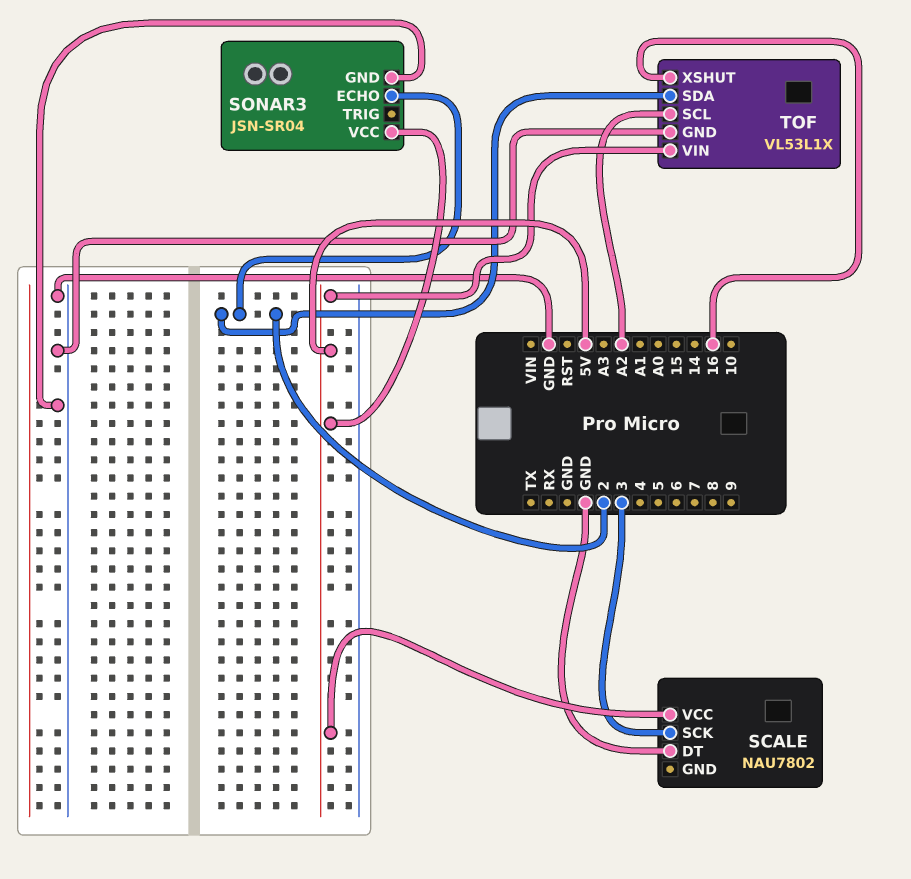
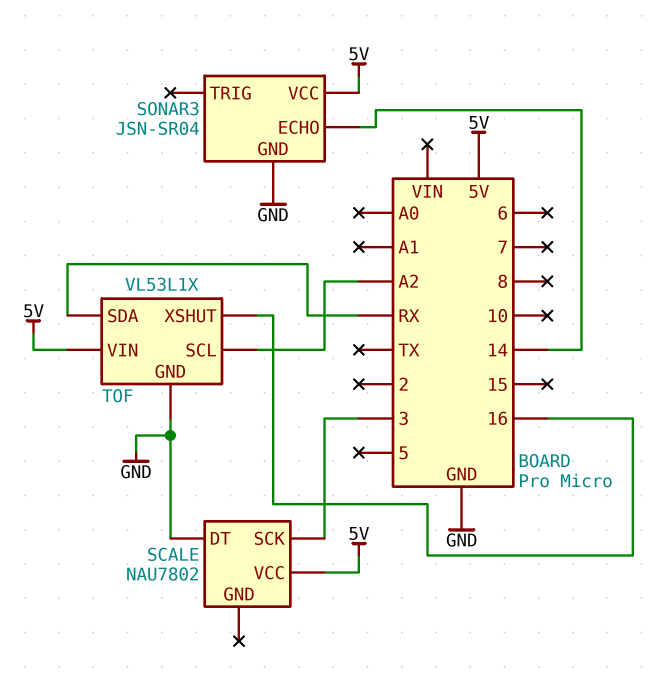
SONAR3 pin ECHO: 2 -> 14
TOF pin SDA: 2 -> RX

